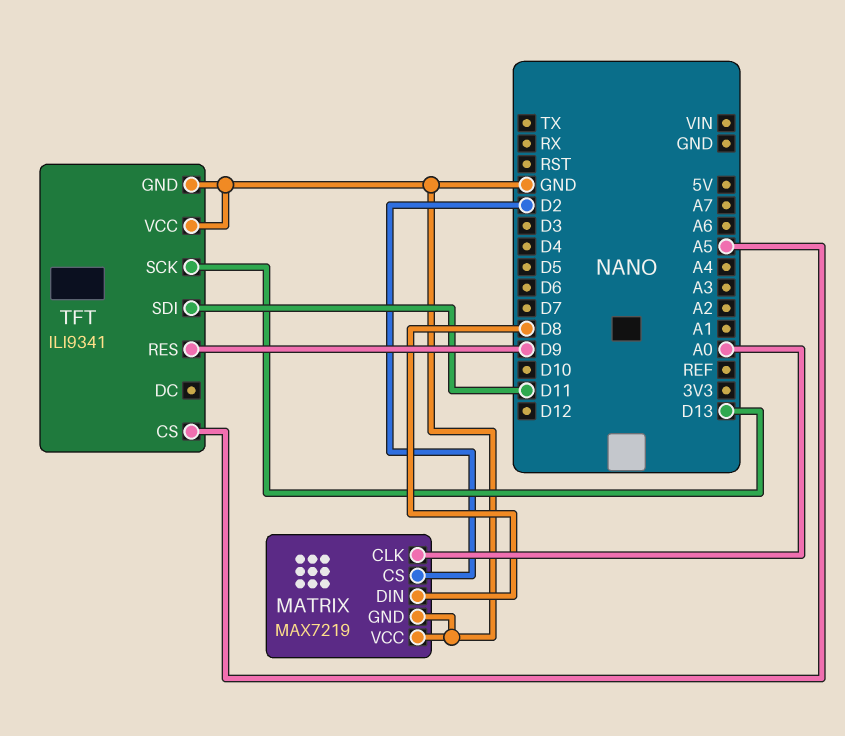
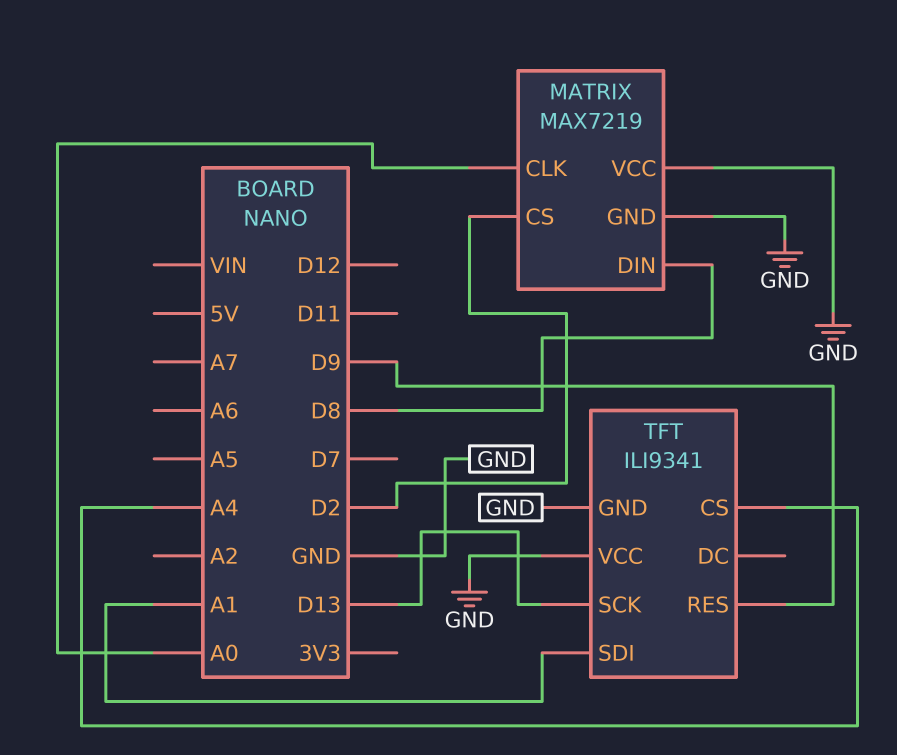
TFT pin CS: A5 -> A4
TFT pin SDI: D11 -> A1

